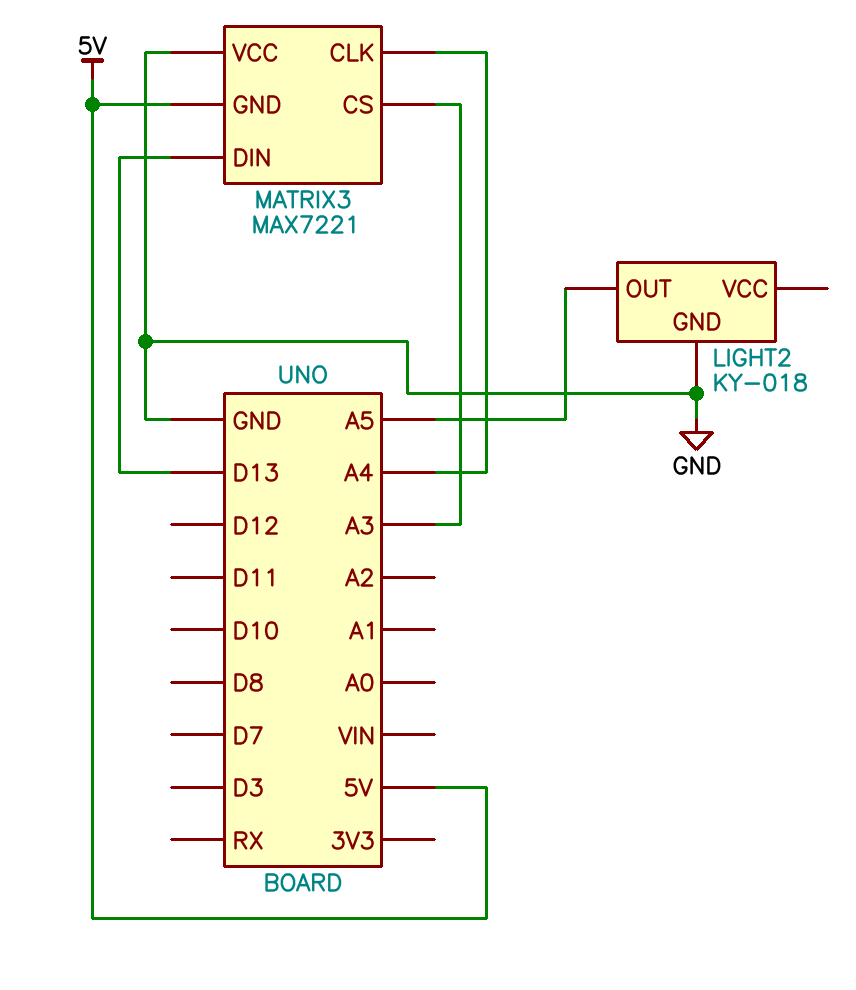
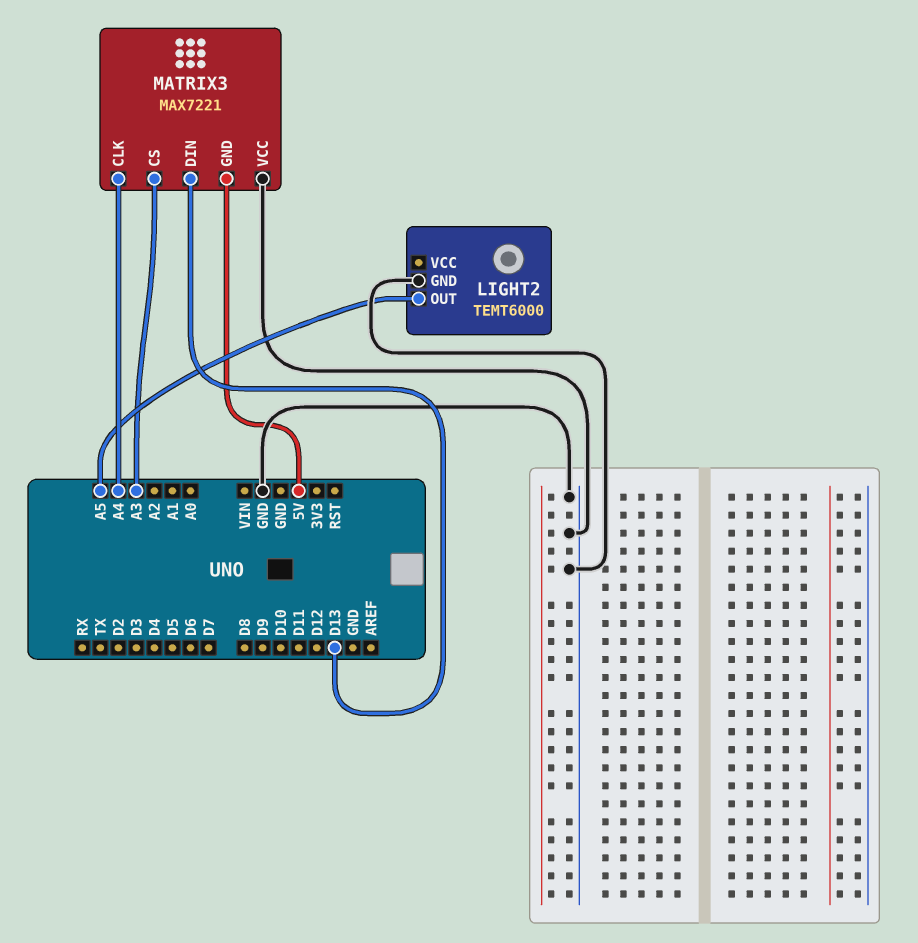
LIGHT2: KY-018 -> TEMT6000

